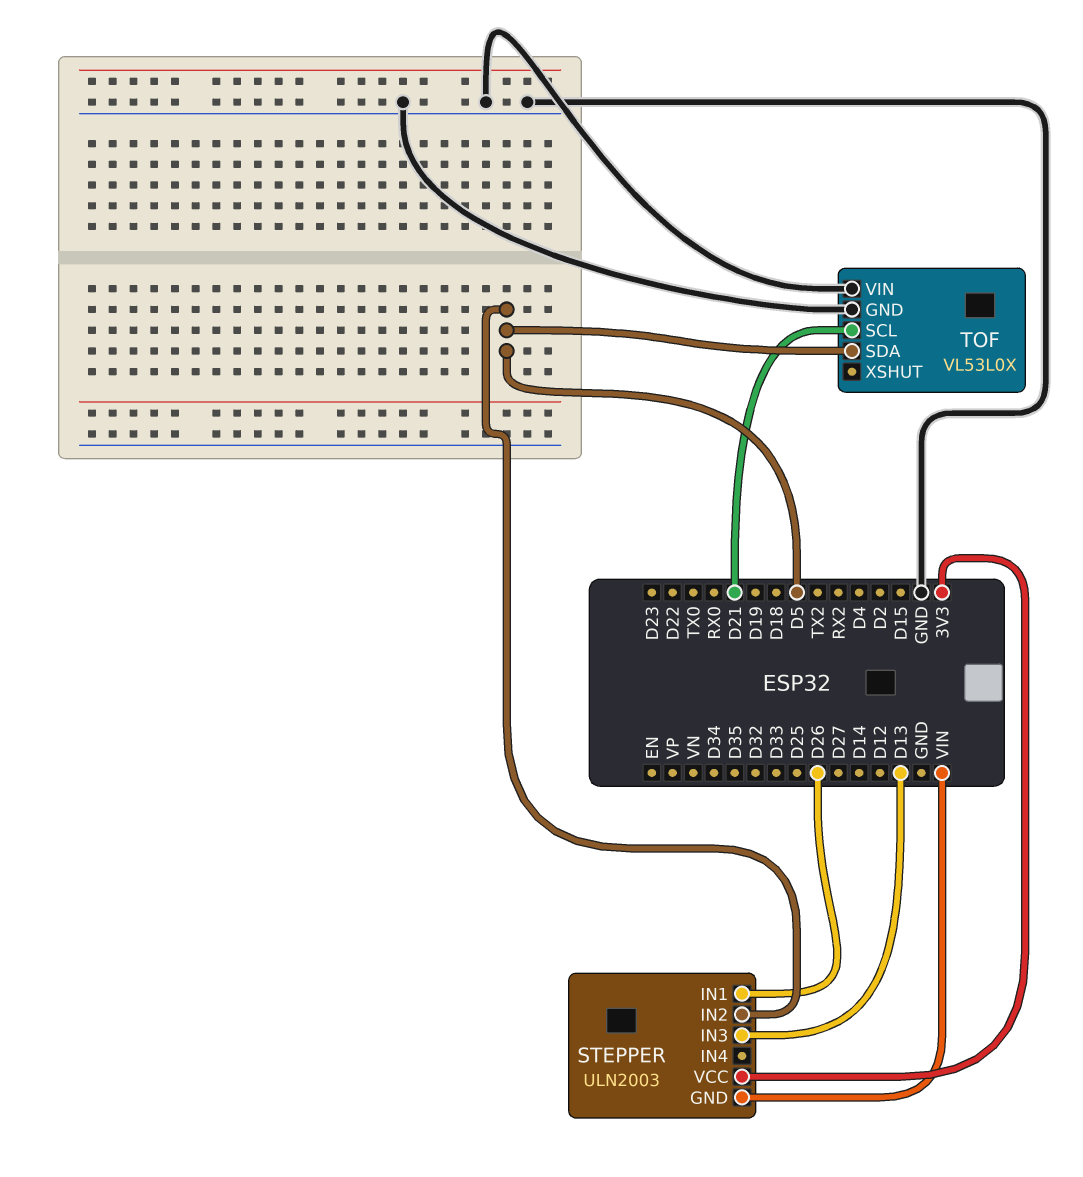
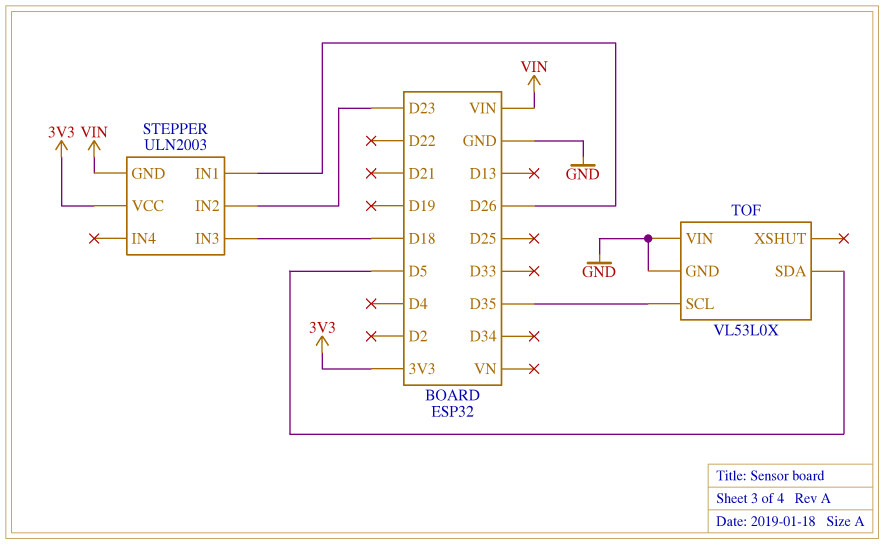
STEPPER pin IN2: D5 -> D23
STEPPER pin IN3: D13 -> D18
TOF pin SCL: D21 -> D35

